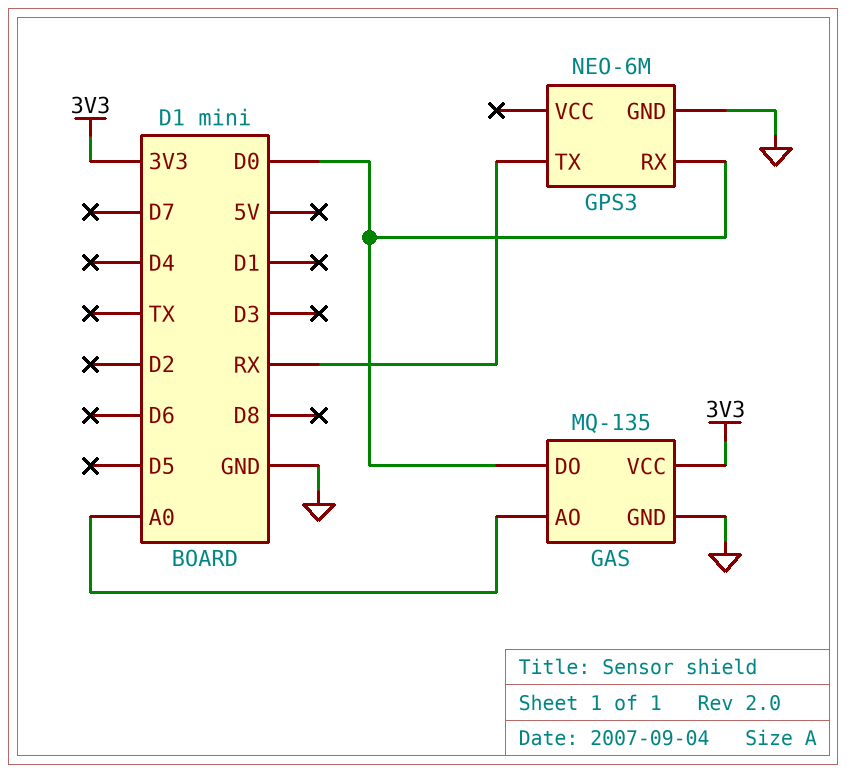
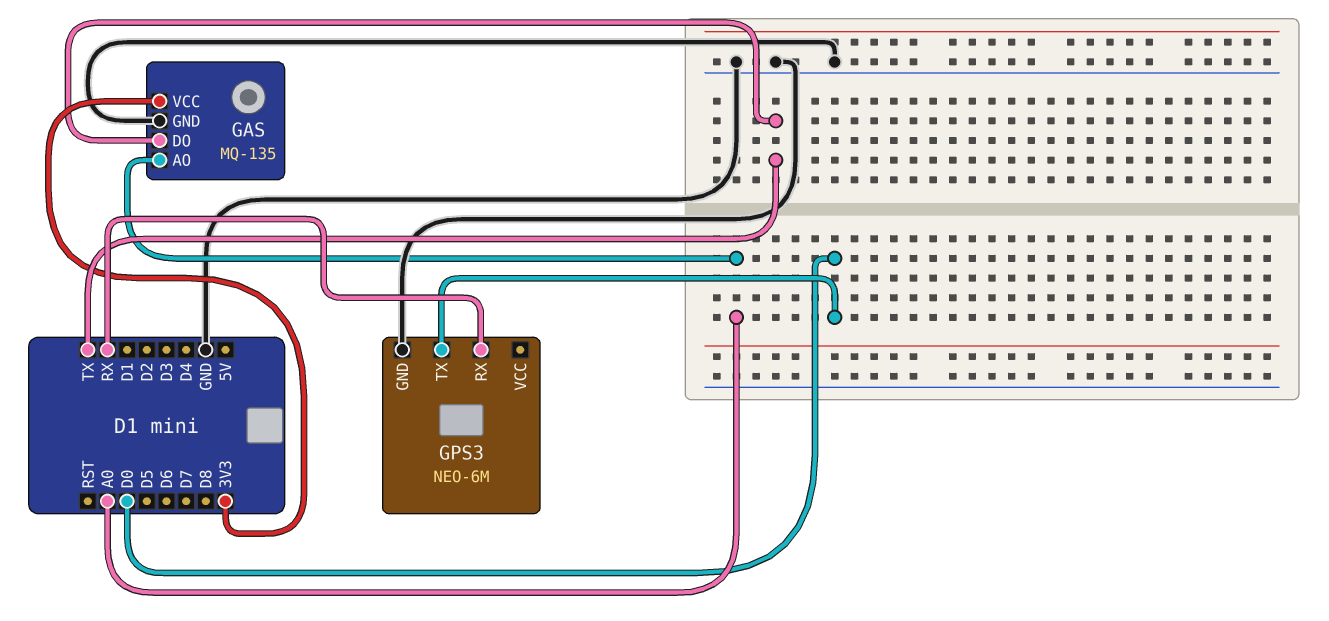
GAS pin DO: D0 -> TX
GPS3 pin RX: D0 -> RX
GPS3 pin TX: RX -> D0

